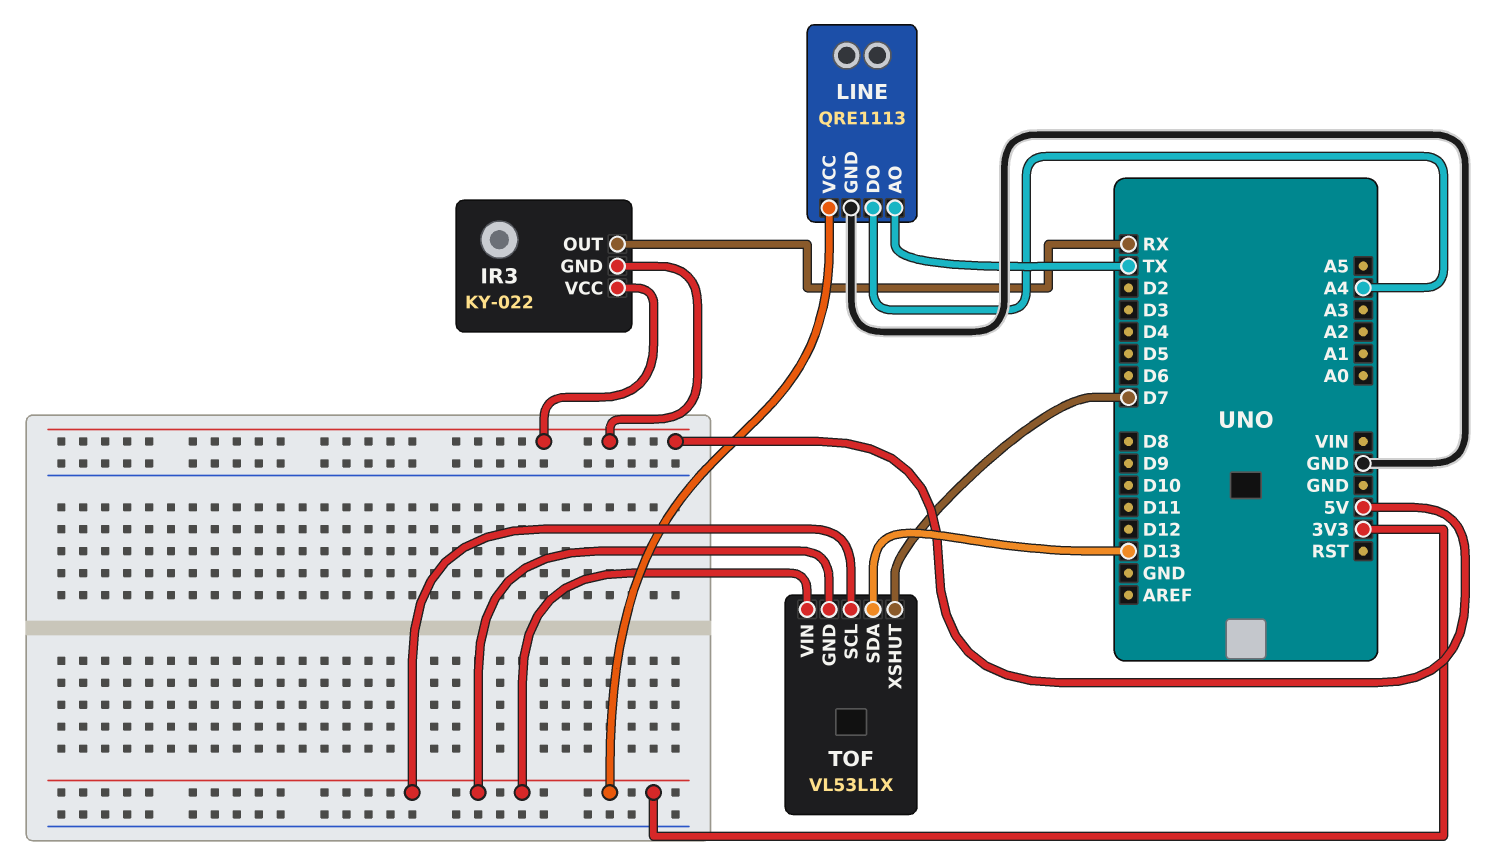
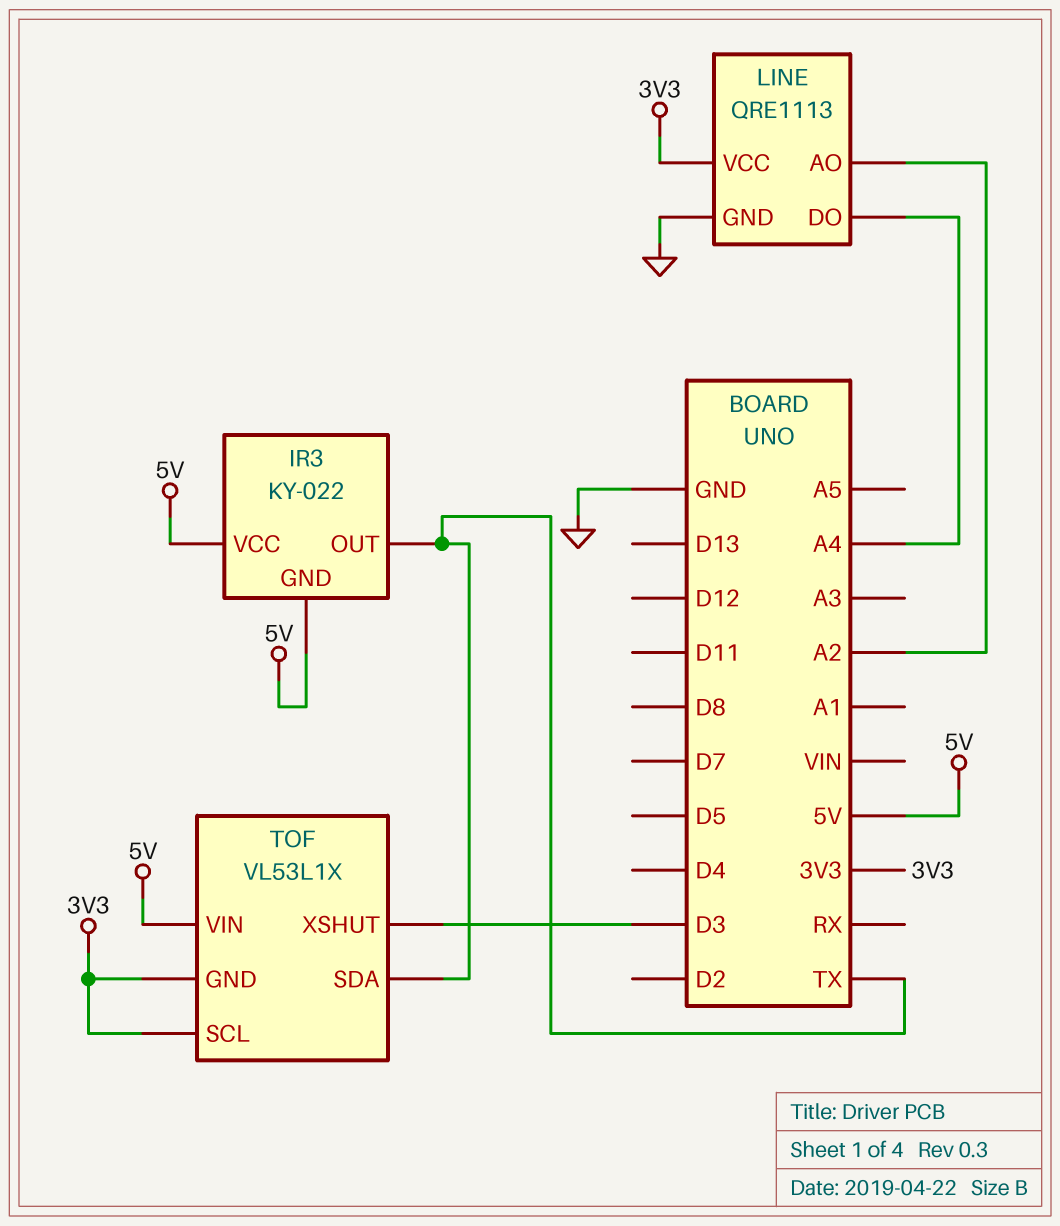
IR3 pin OUT: RX -> TX
LINE pin AO: TX -> A2
TOF pin SDA: D13 -> TX
TOF pin VIN: 3V3 -> 5V
TOF pin XSHUT: D7 -> D3

